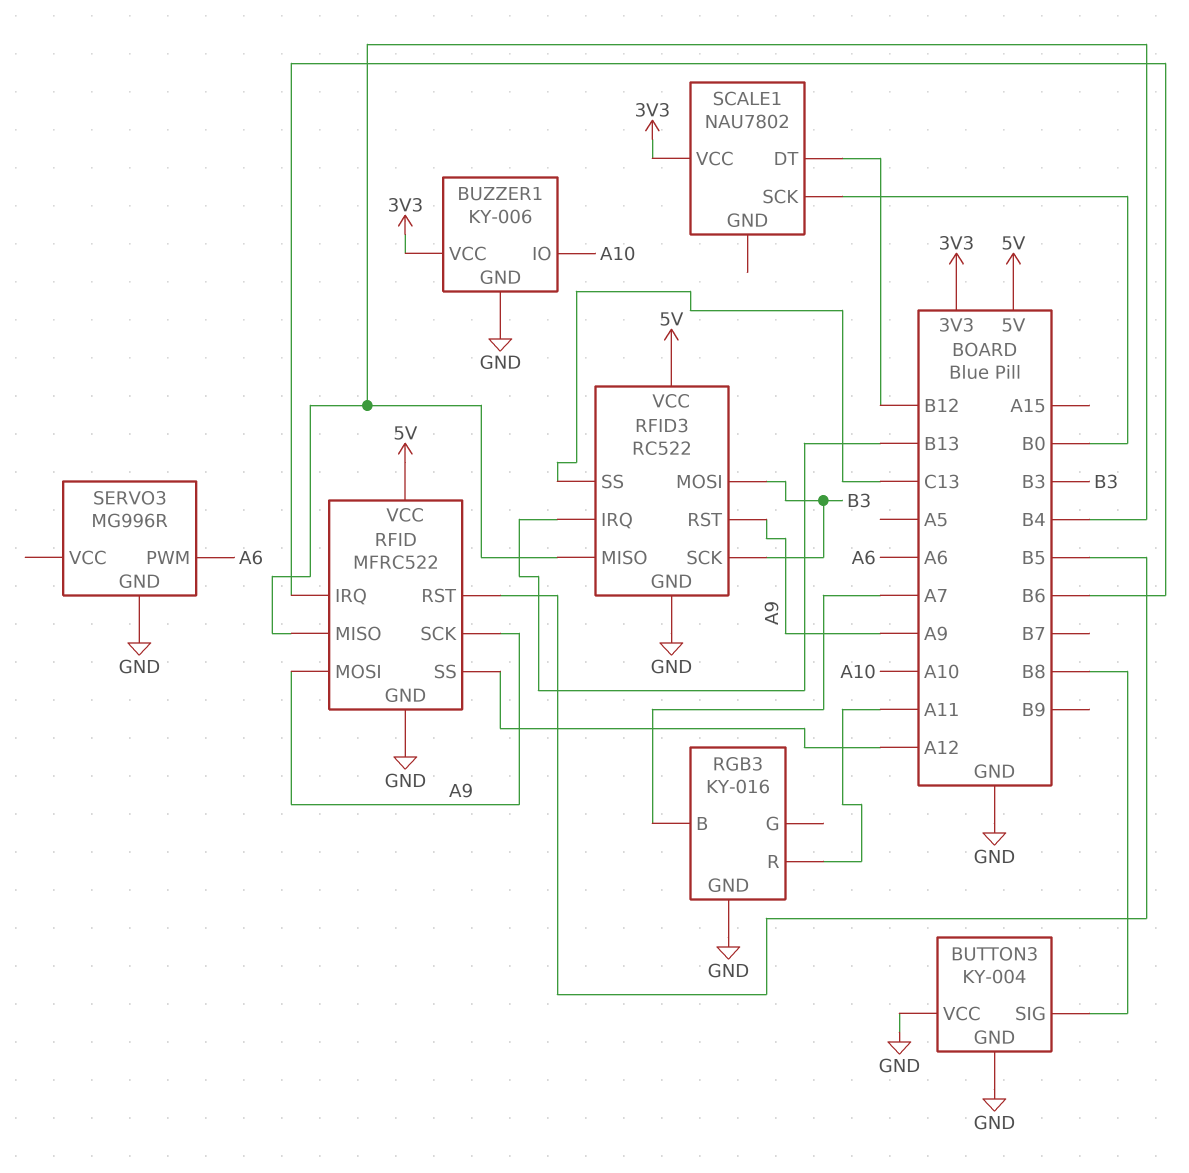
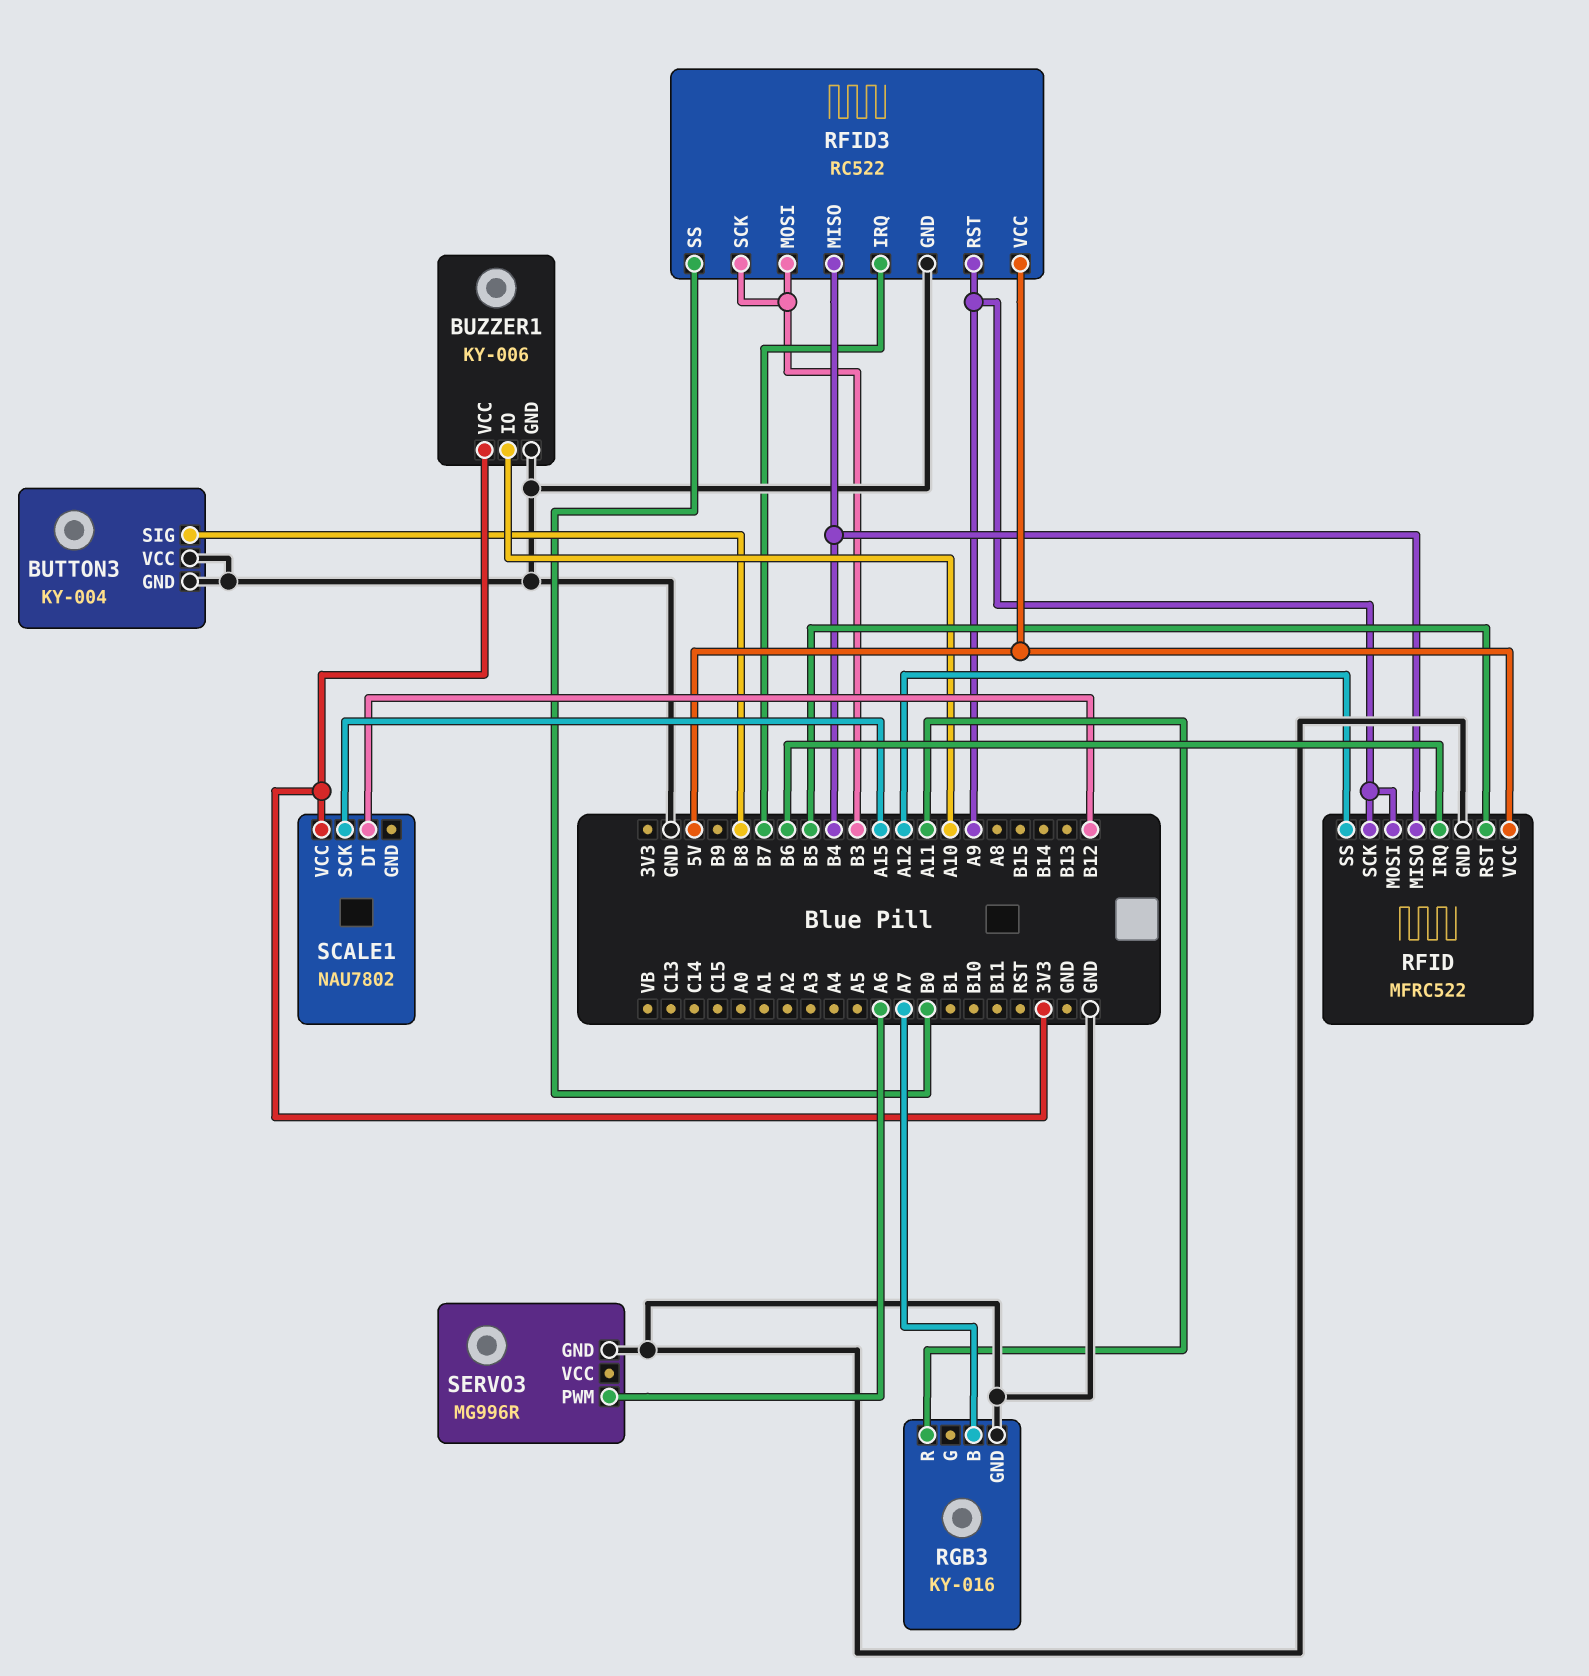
RFID3 pin IRQ: B13 -> B7
RFID3 pin SS: C13 -> B0
SCALE1 pin SCK: B0 -> A15

